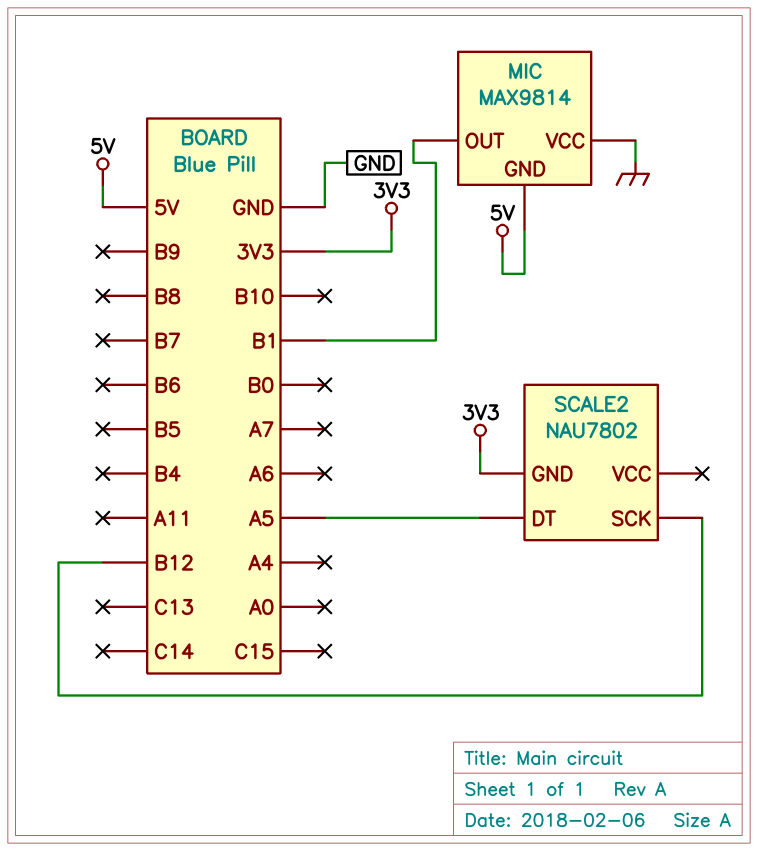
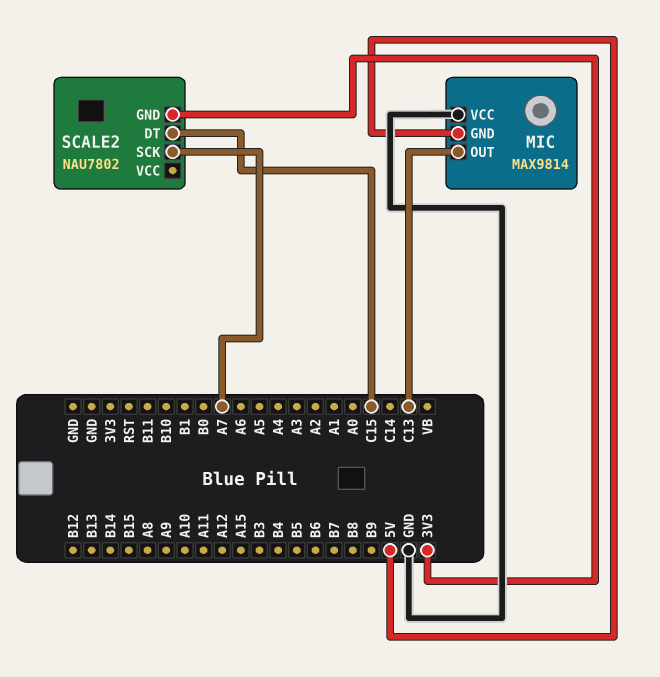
MIC pin OUT: B1 -> C13
SCALE2 pin DT: A5 -> C15
SCALE2 pin SCK: B12 -> A7

